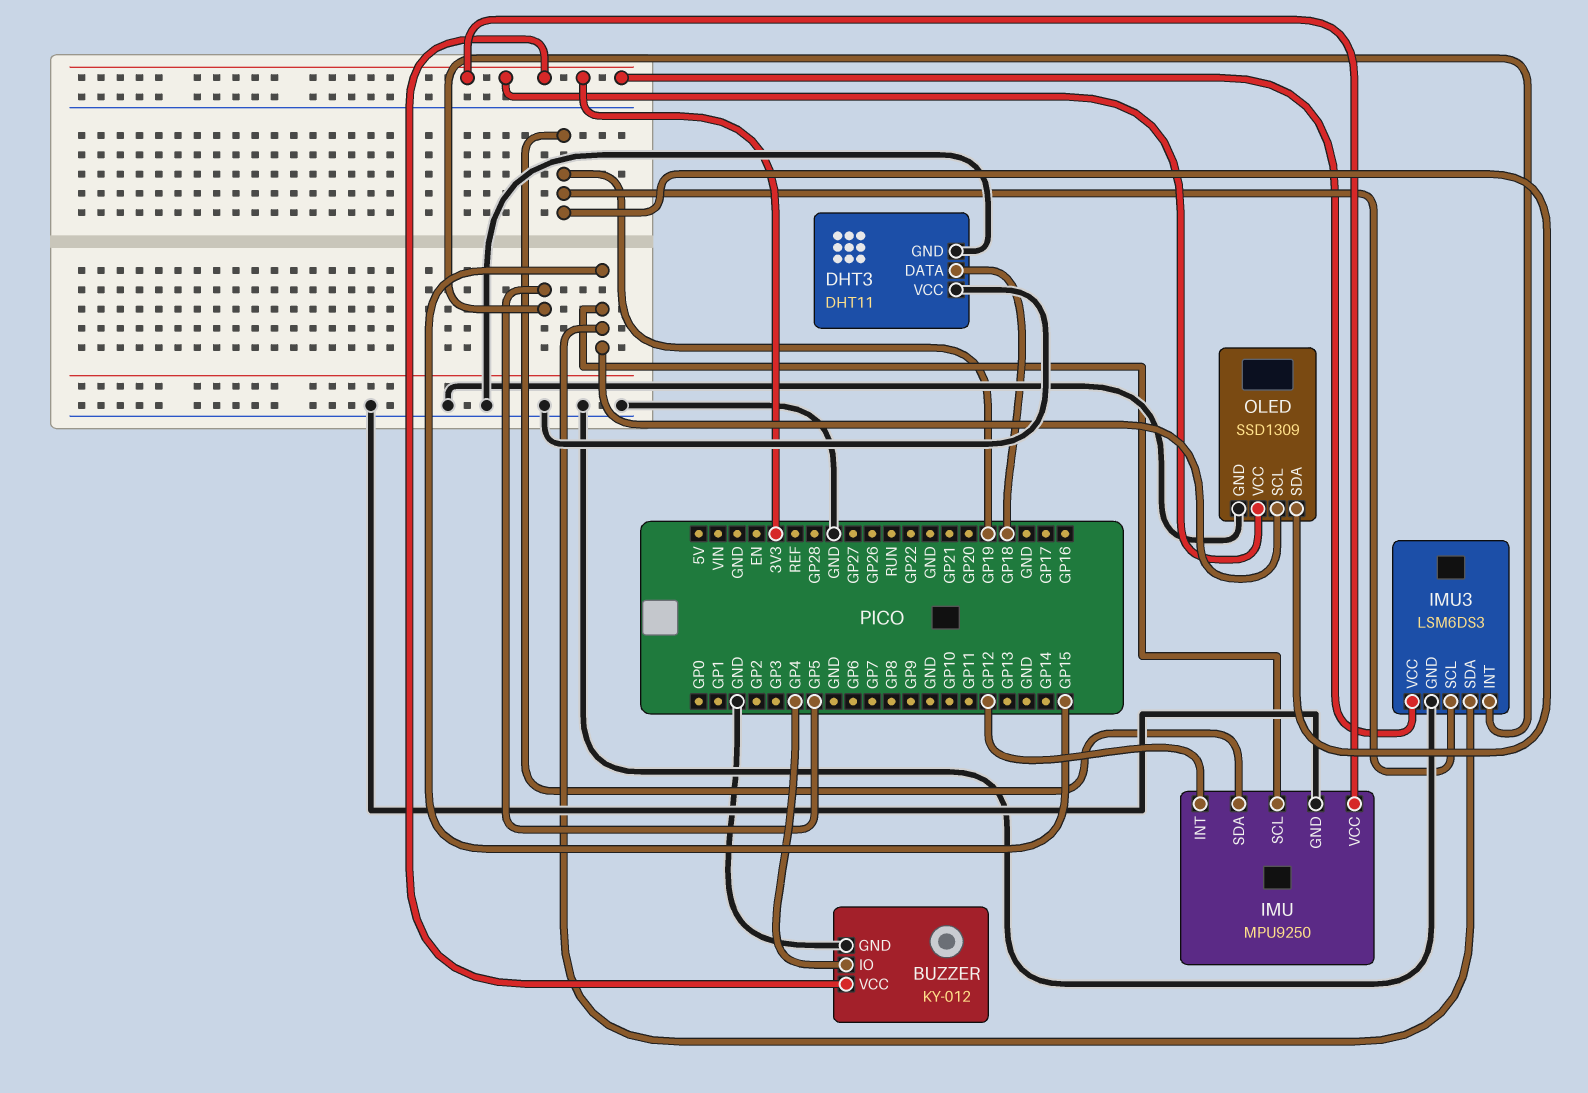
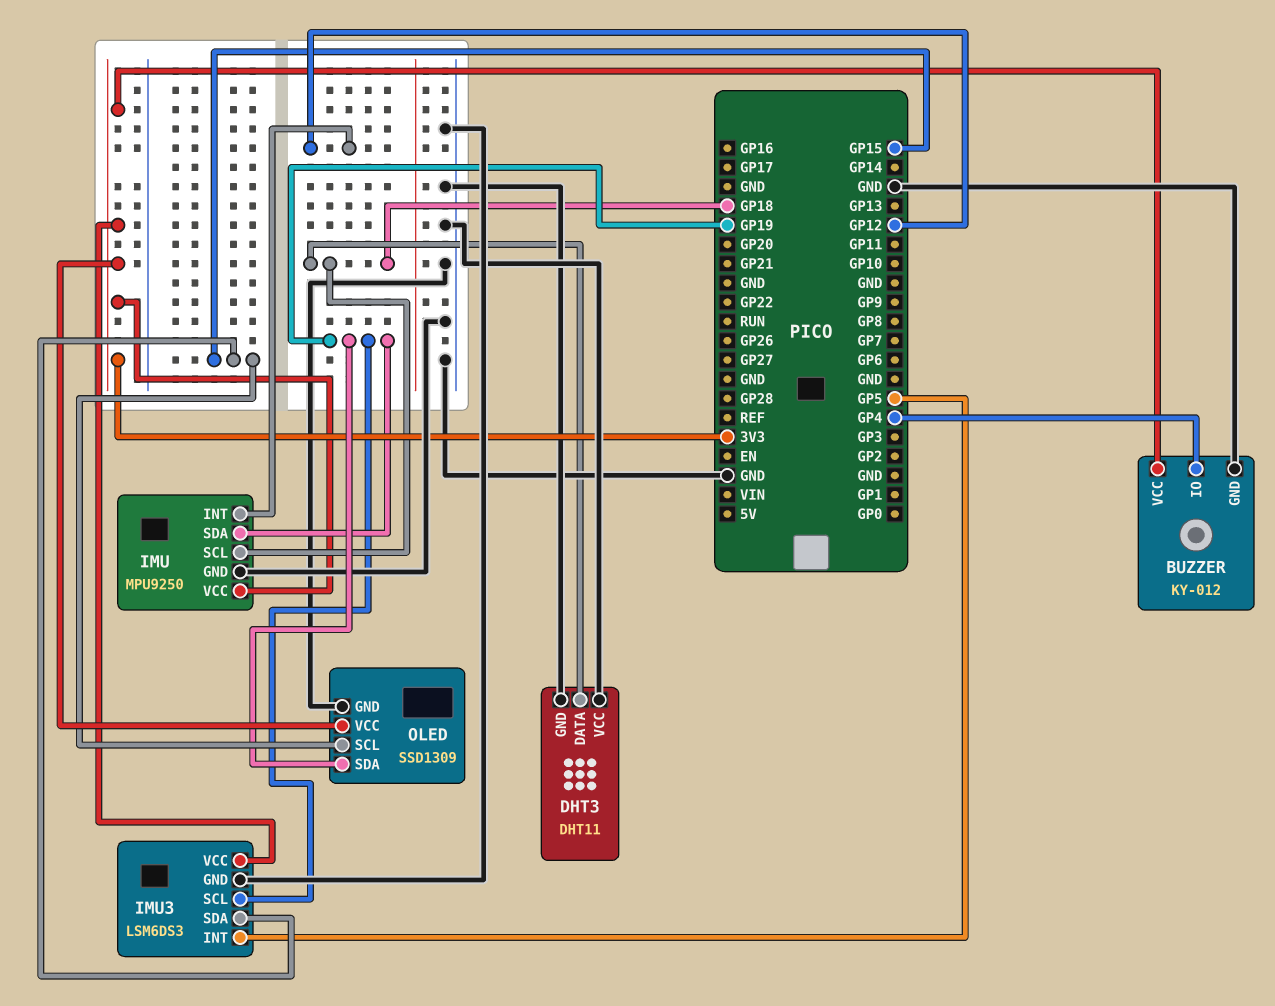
IMU pin SCL: GP15 -> GP18

